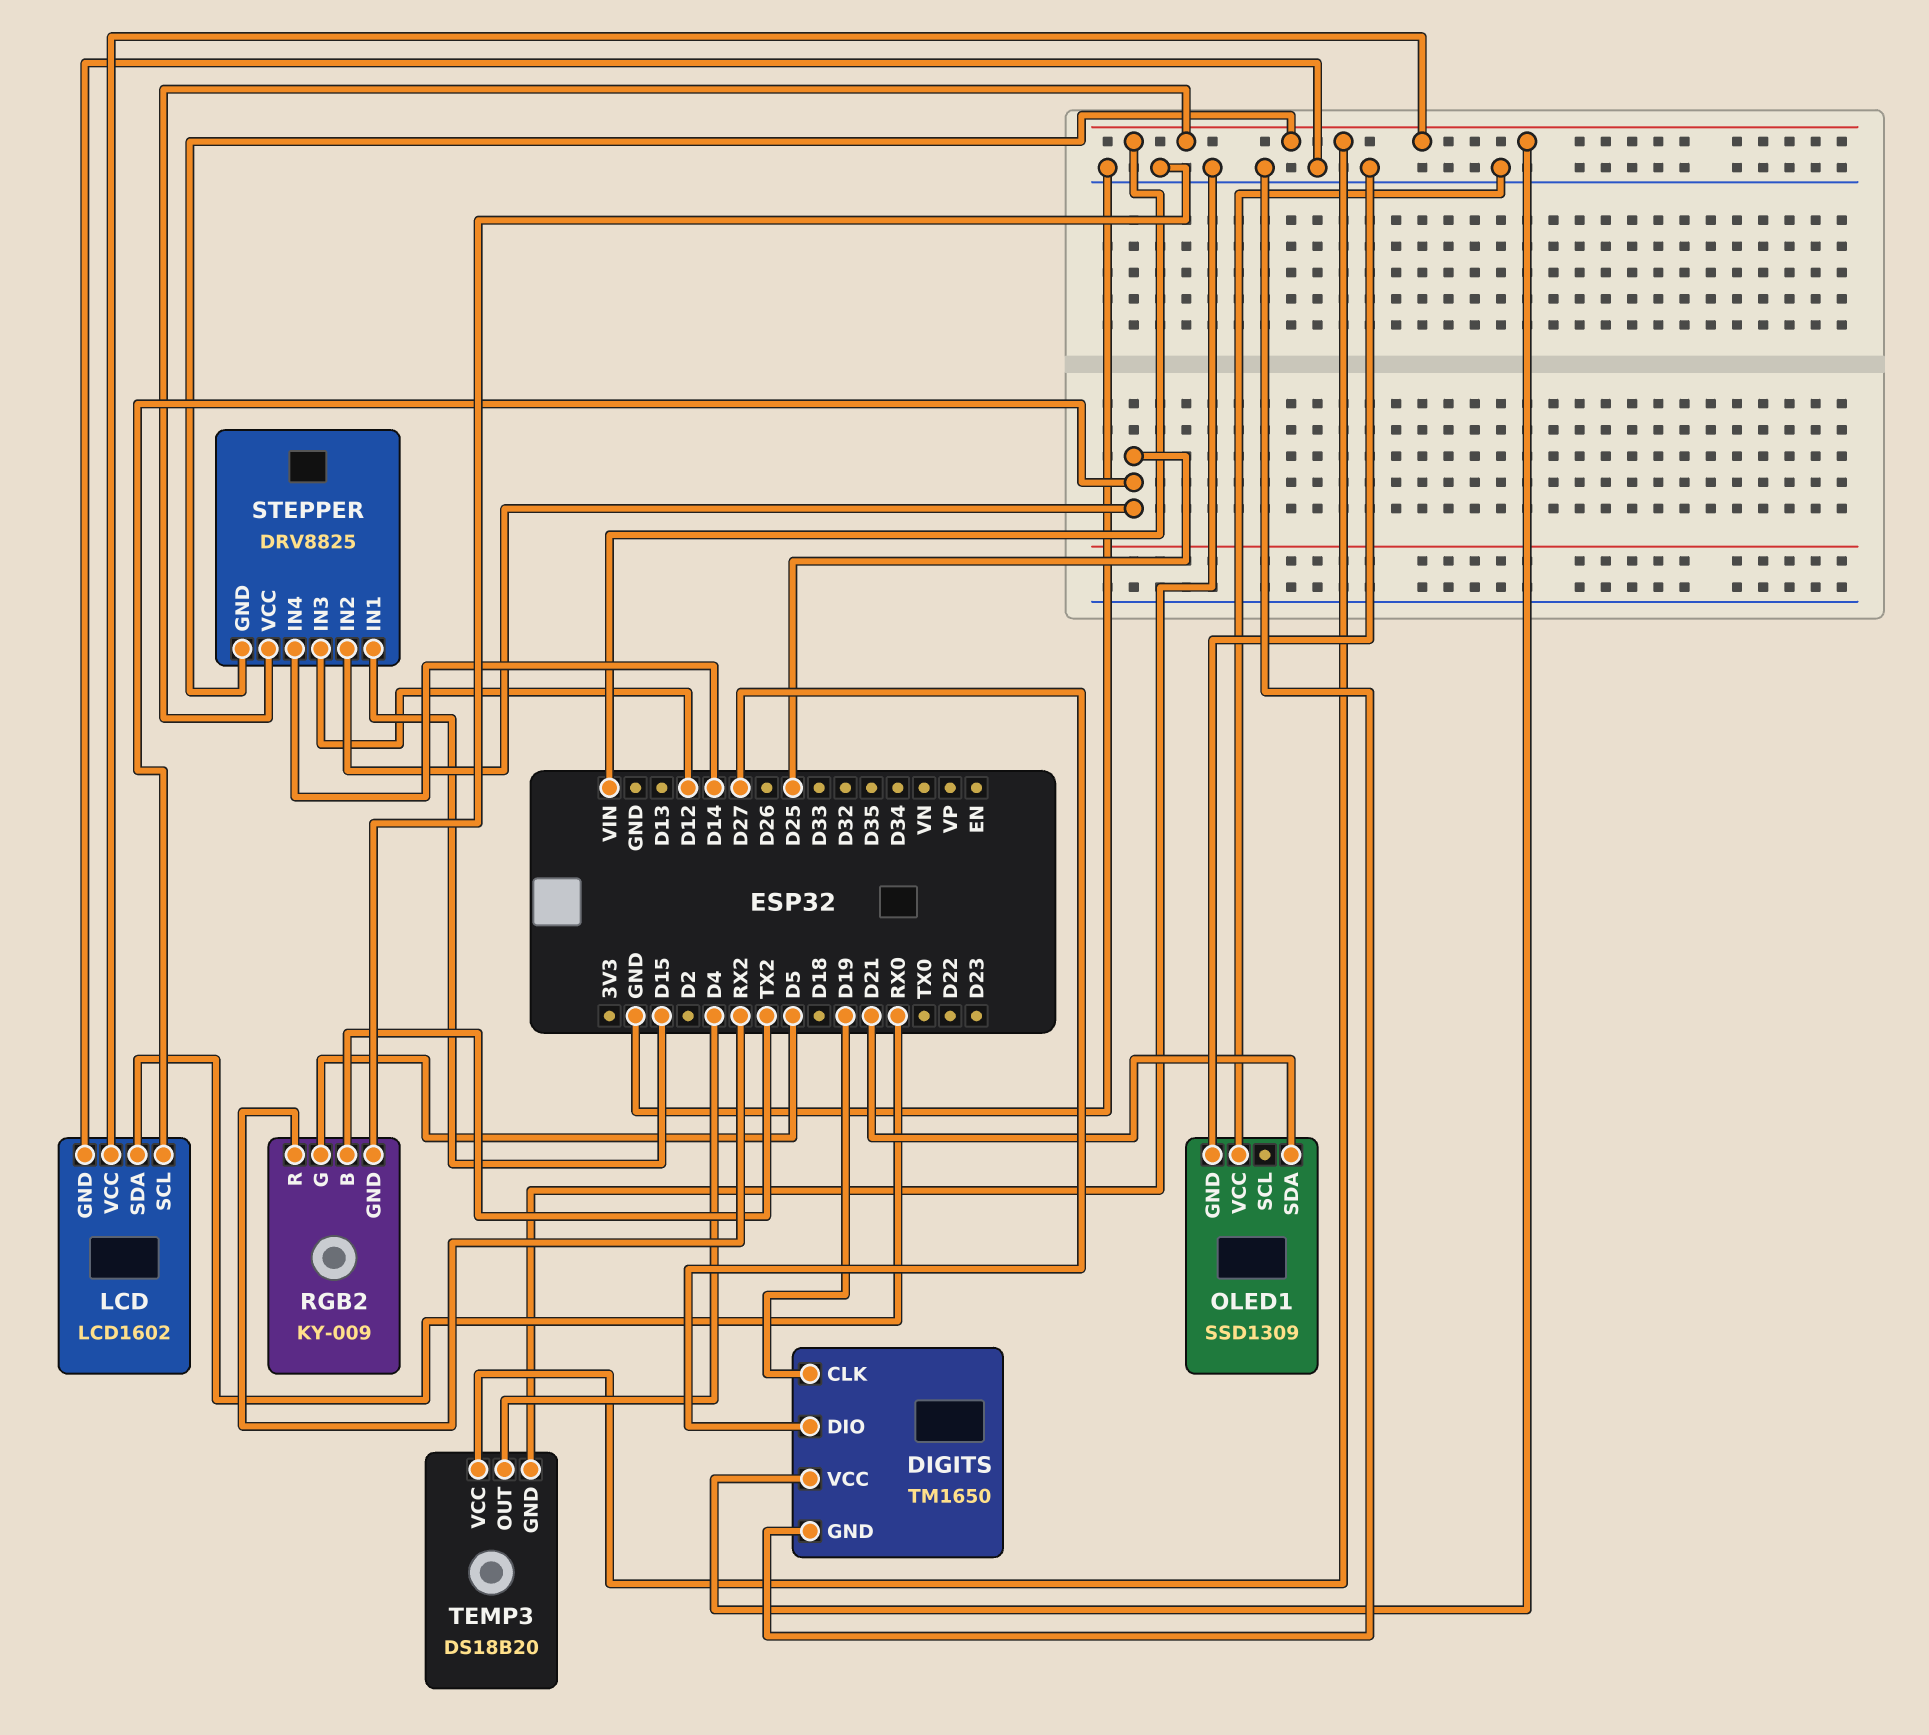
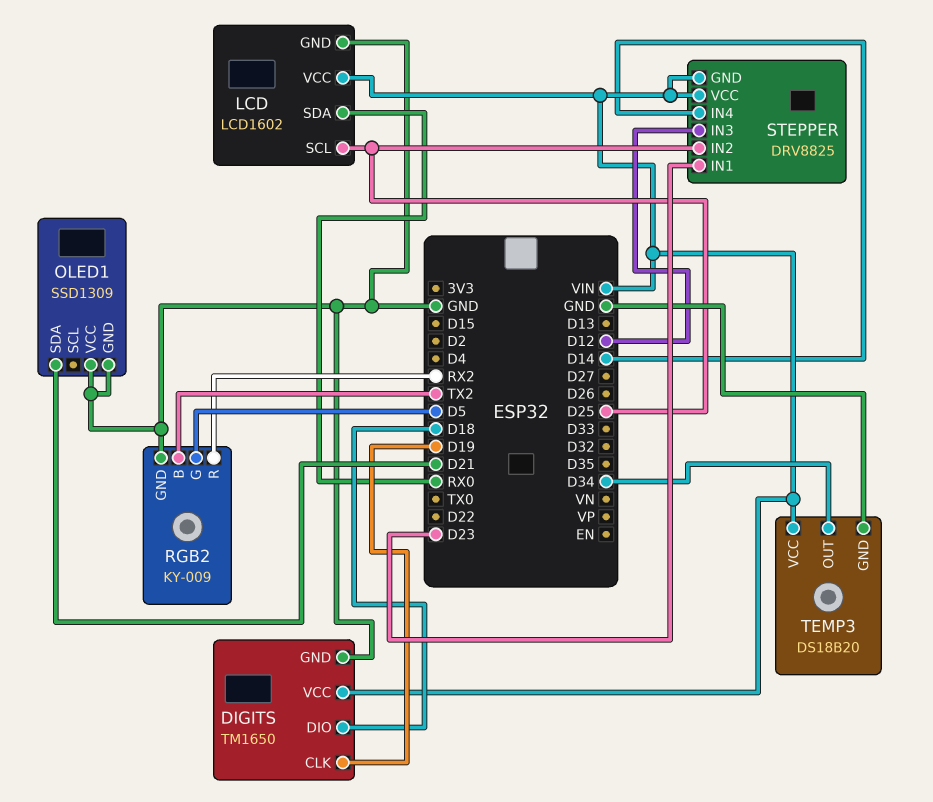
DIGITS pin DIO: D27 -> D18
STEPPER pin IN1: D15 -> D23
TEMP3 pin OUT: D4 -> D34

